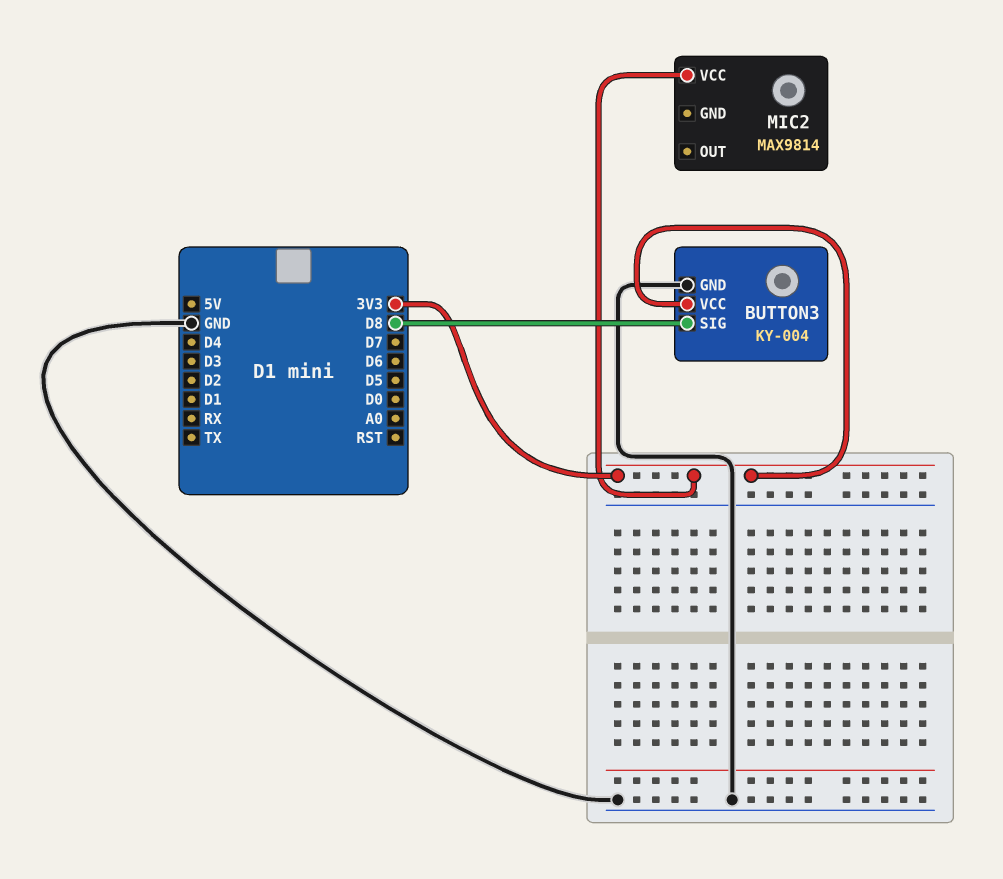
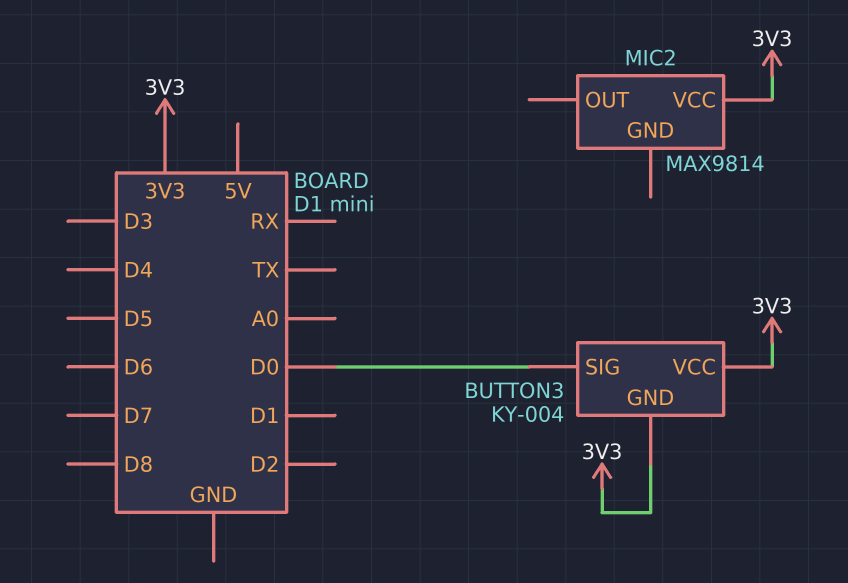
BUTTON3 pin GND: GND -> 3V3
BUTTON3 pin SIG: D8 -> D0

